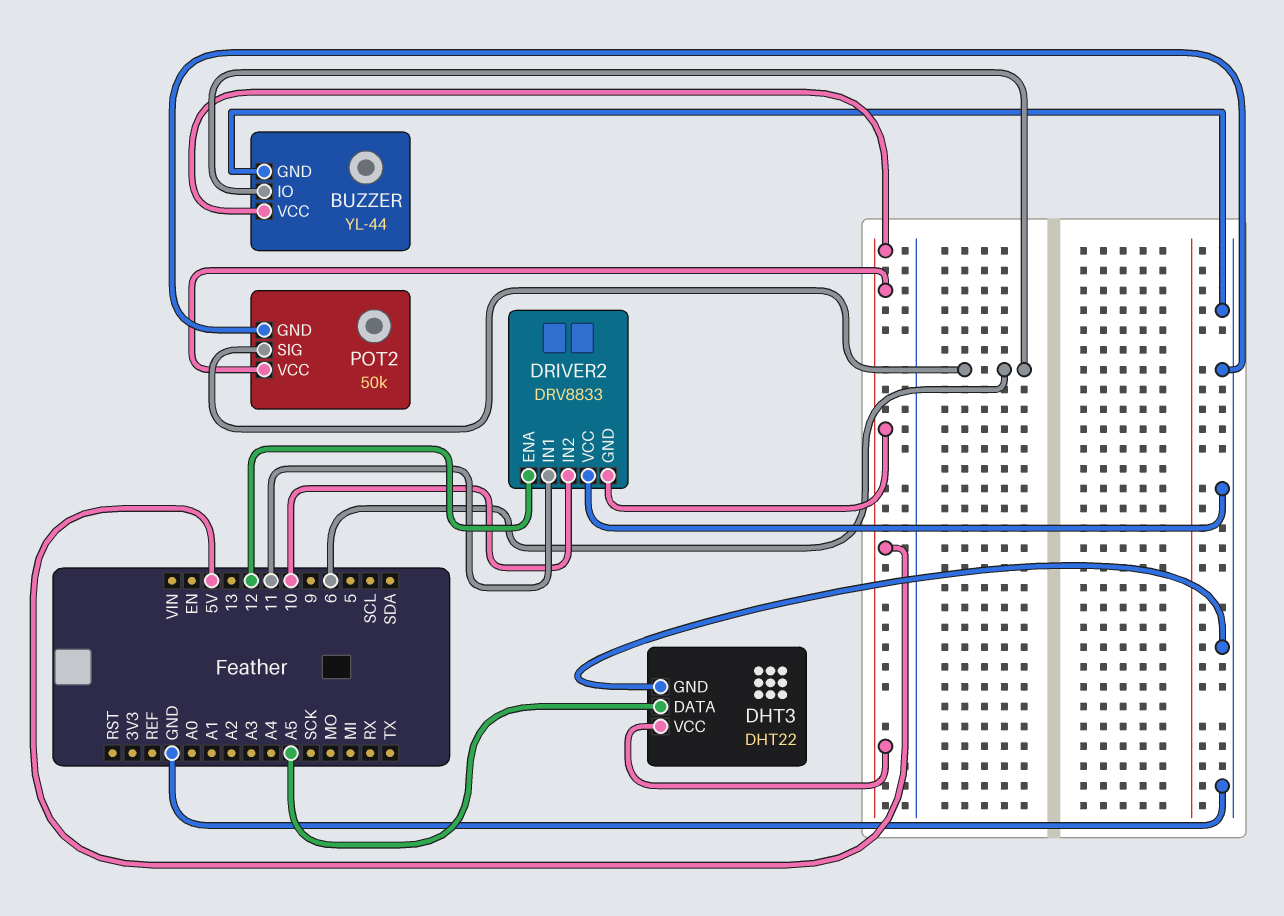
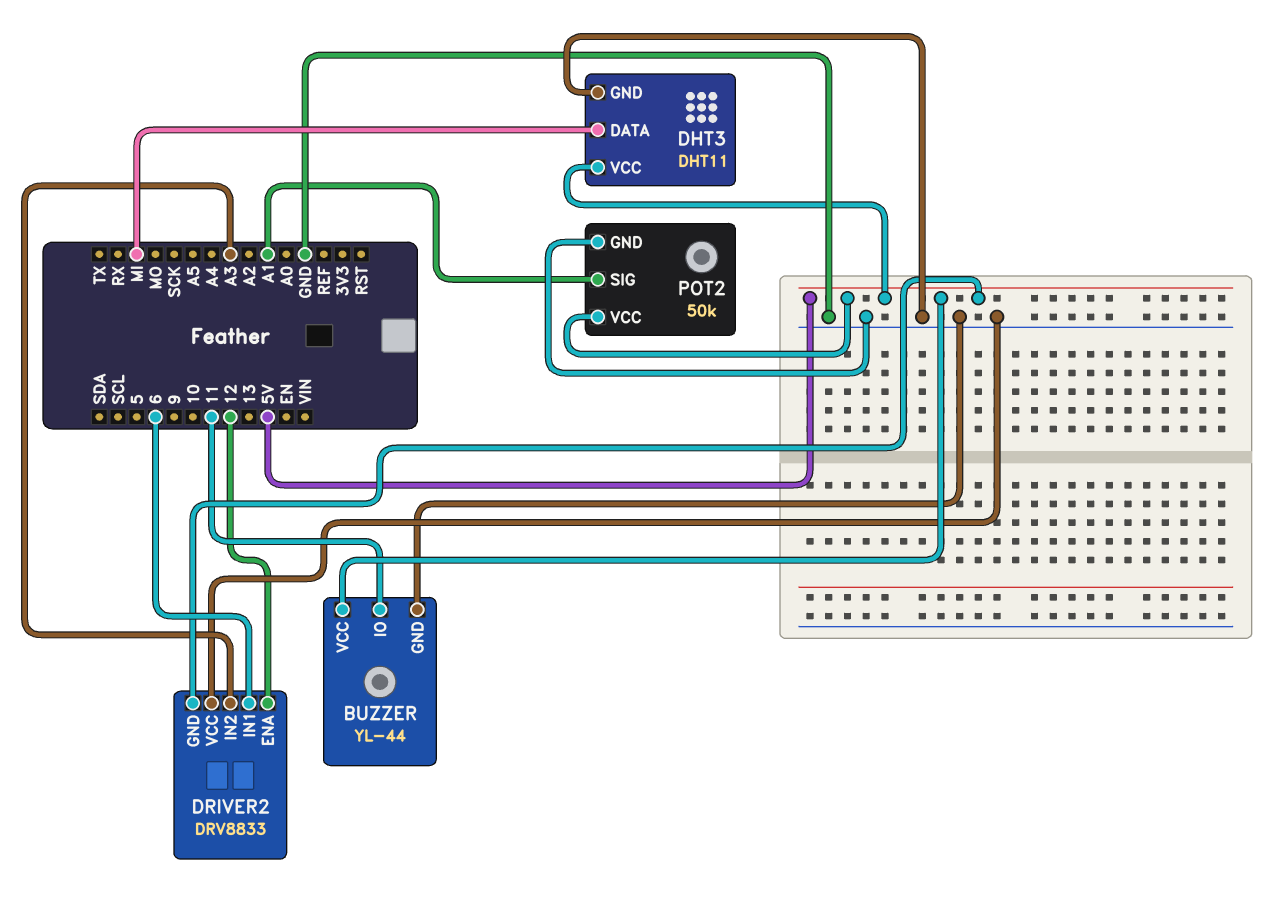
BUZZER pin IO: 6 -> 11
DHT3: DHT22 -> DHT11
DHT3 pin DATA: A5 -> MI
DRIVER2 pin IN1: 11 -> 6
DRIVER2 pin IN2: 10 -> A3
POT2 pin SIG: 6 -> A1

